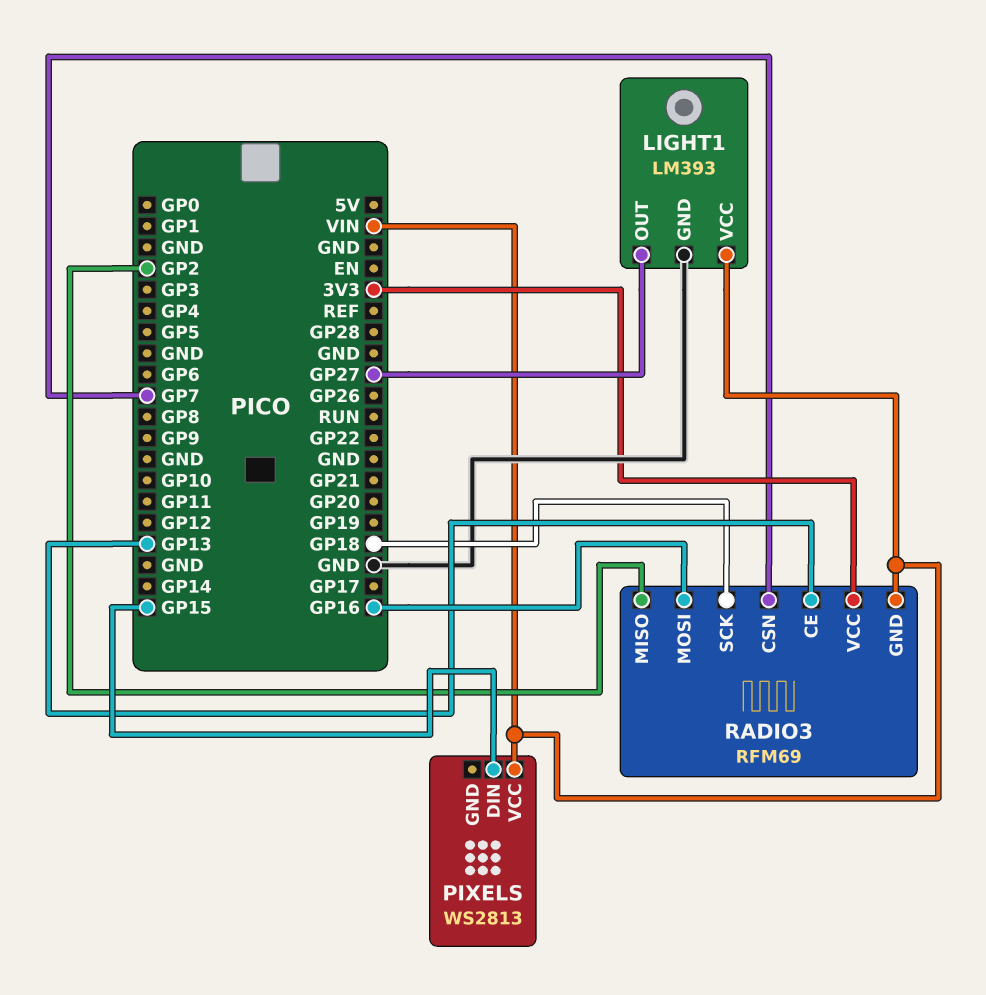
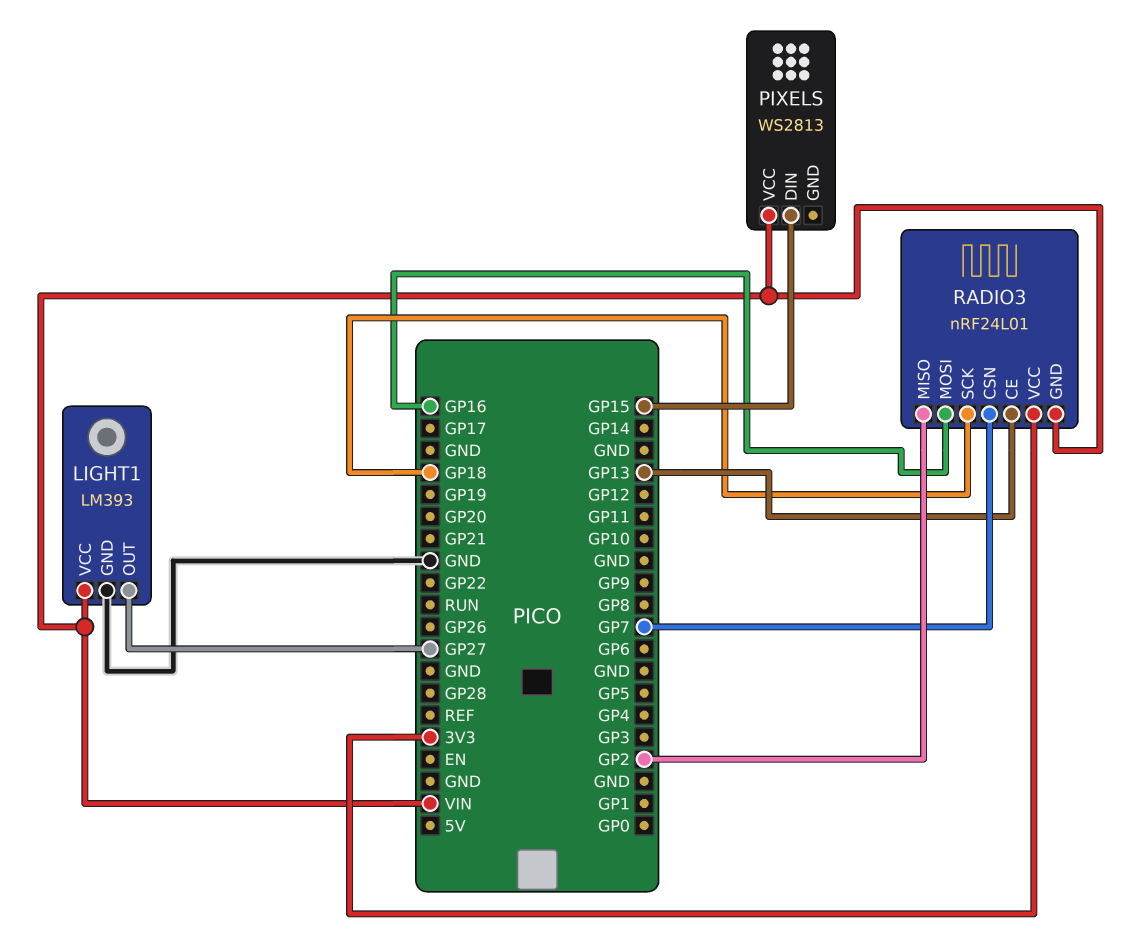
RADIO3: RFM69 -> nRF24L01

